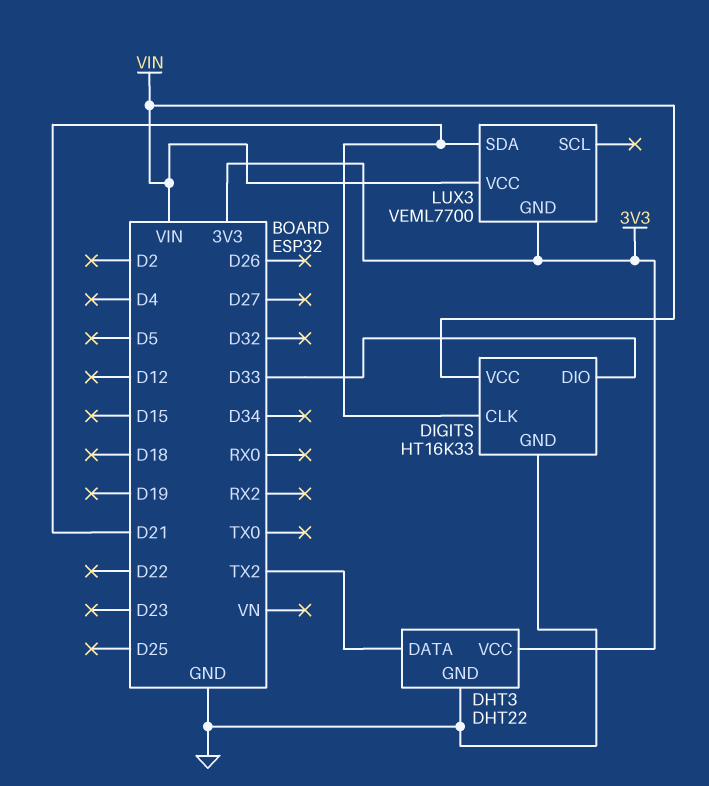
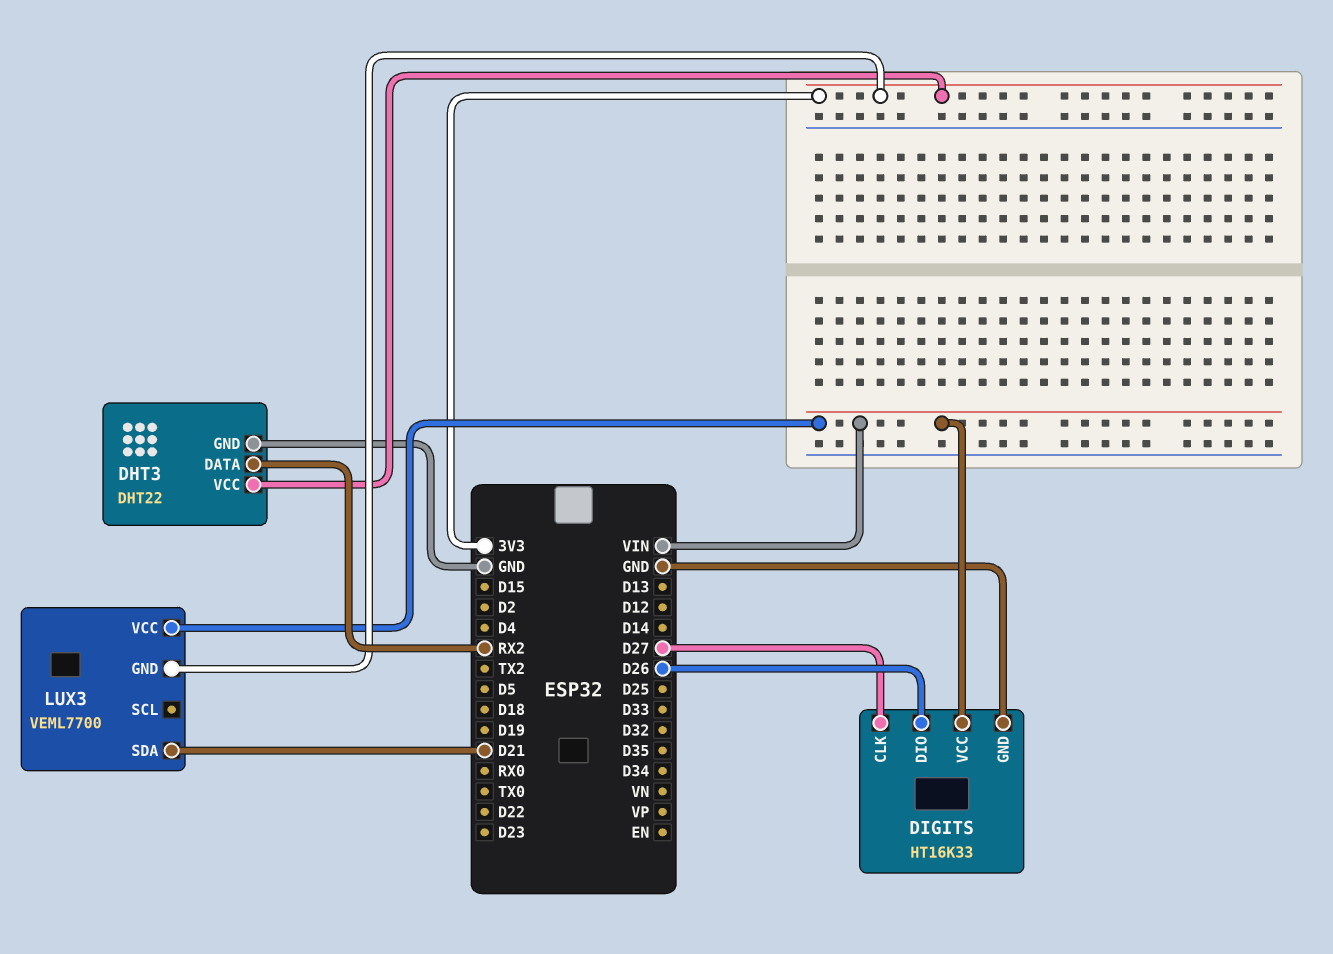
DHT3 pin DATA: TX2 -> RX2
DIGITS pin CLK: D21 -> D27
DIGITS pin DIO: D33 -> D26

